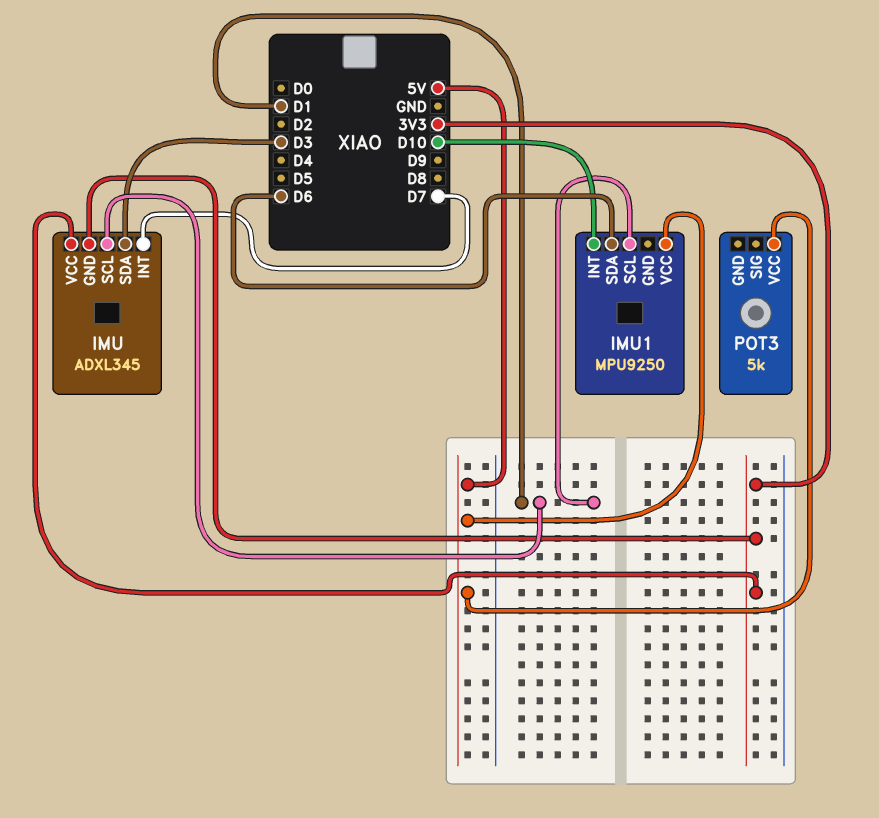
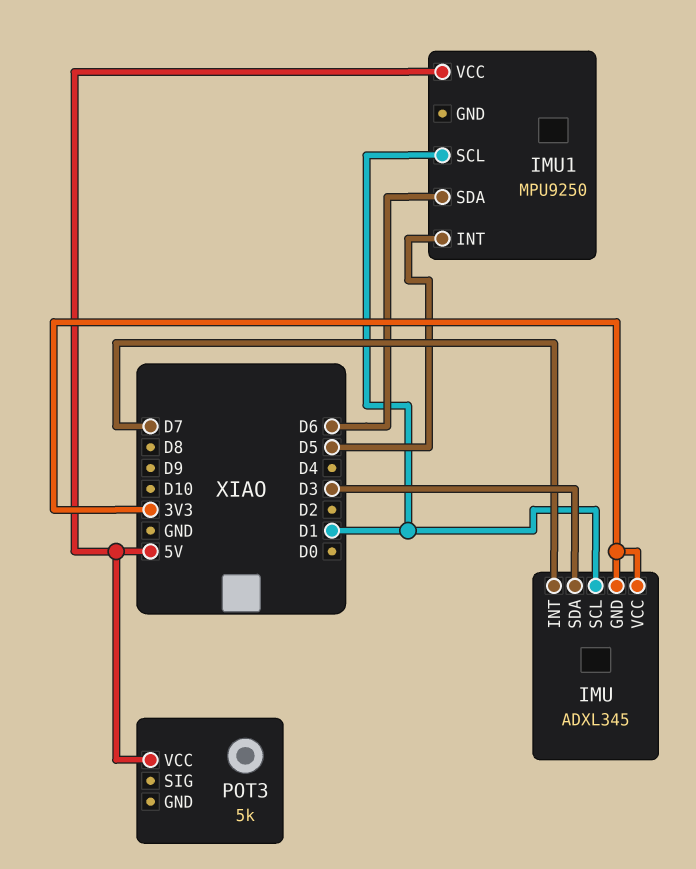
IMU1 pin INT: D10 -> D5

